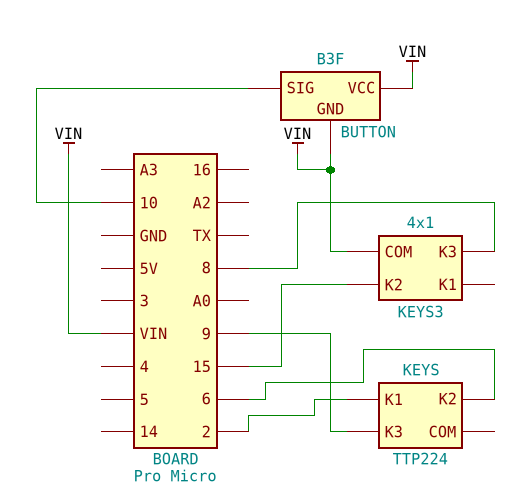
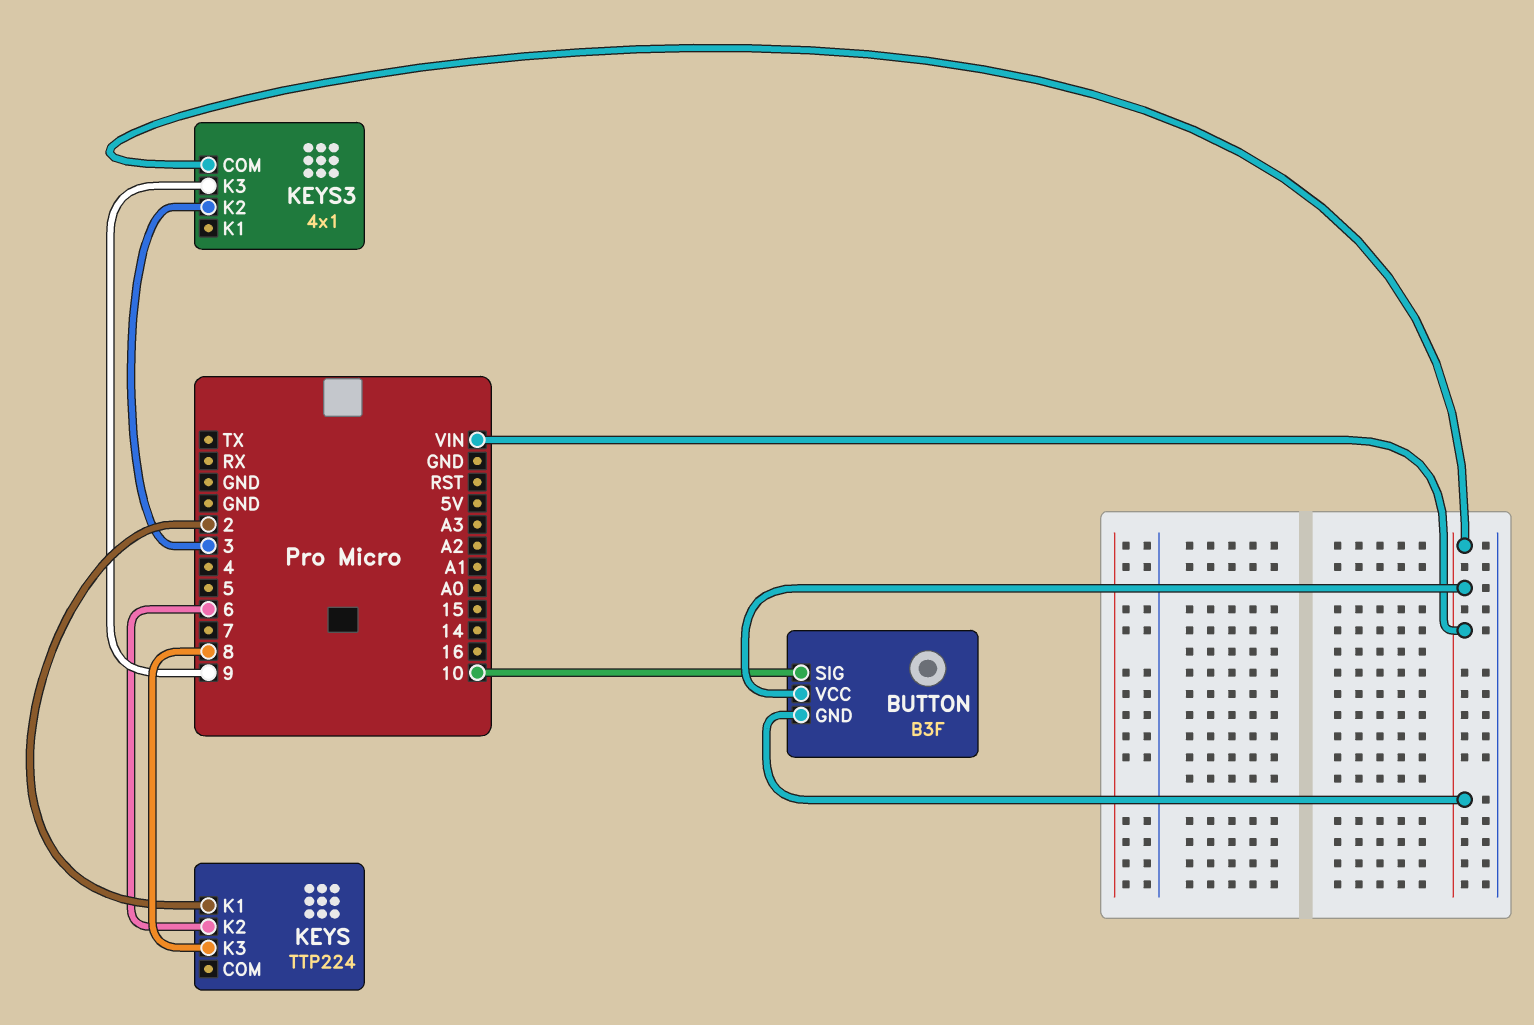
KEYS pin K3: 9 -> 8
KEYS3 pin K2: 15 -> 3
KEYS3 pin K3: 8 -> 9

